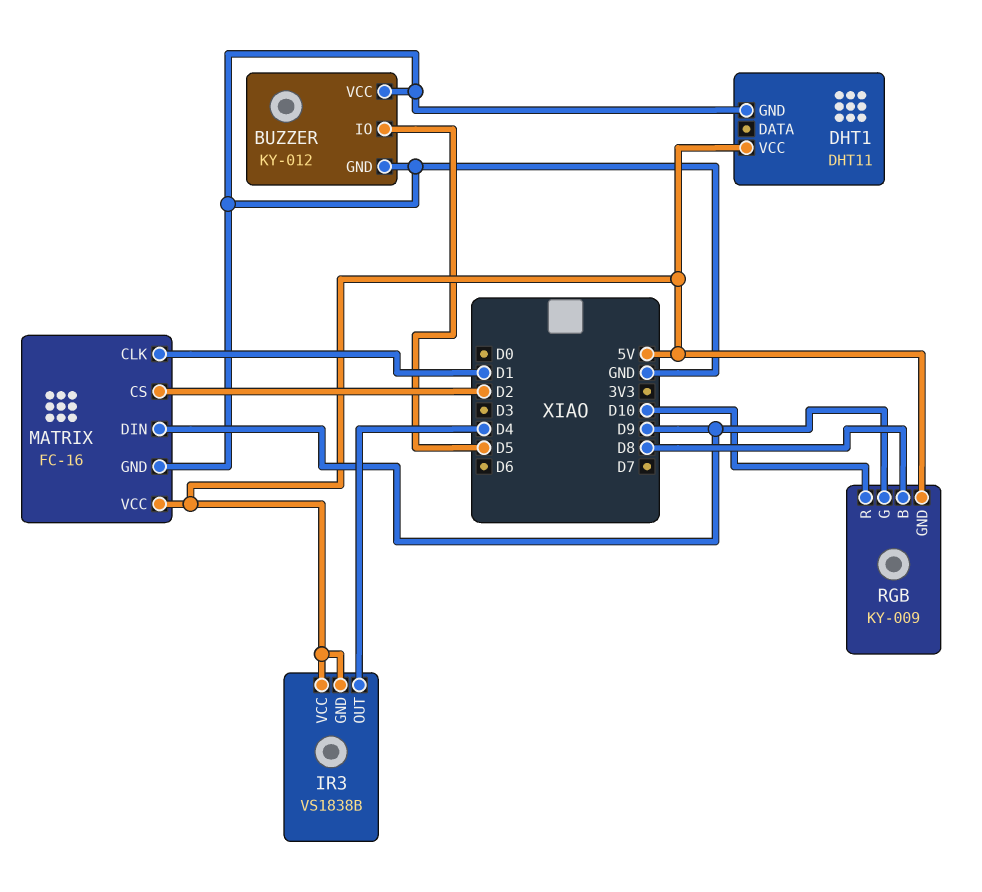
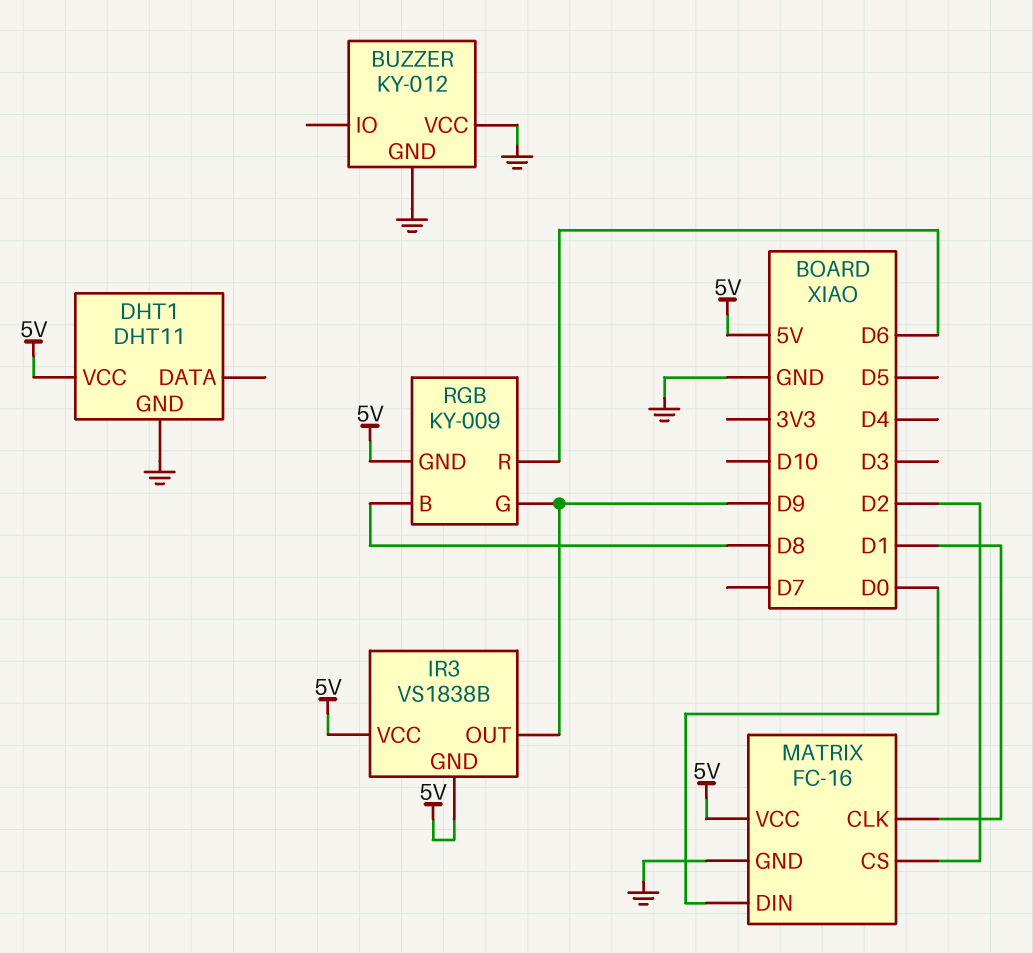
BUZZER pin IO: D5 -> none
IR3 pin OUT: D4 -> D9
MATRIX pin DIN: D9 -> D0
RGB pin R: D10 -> D6

